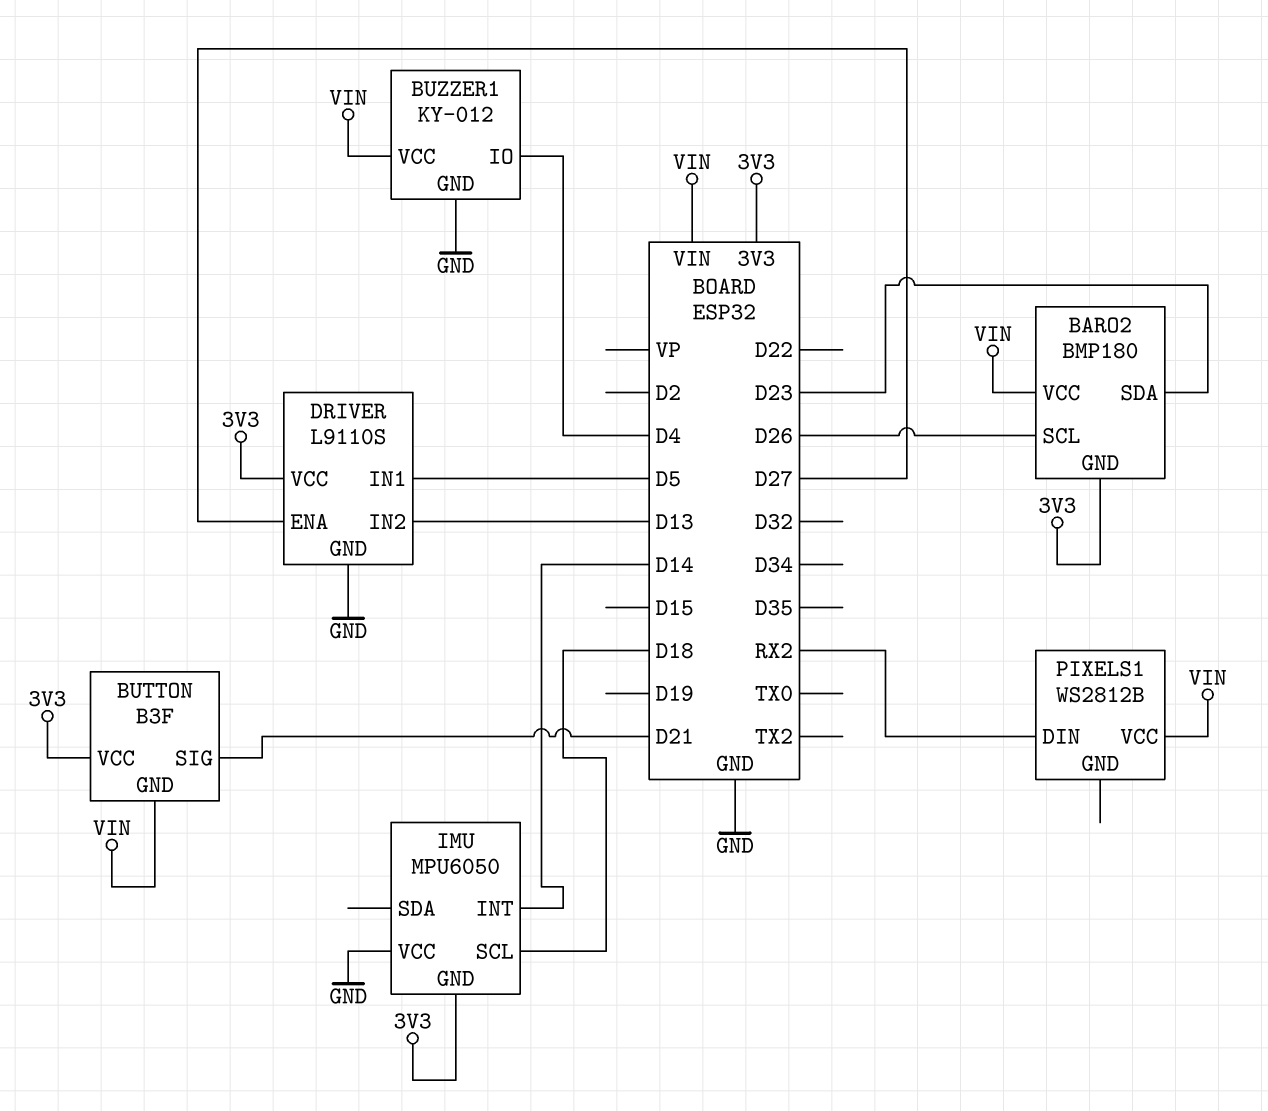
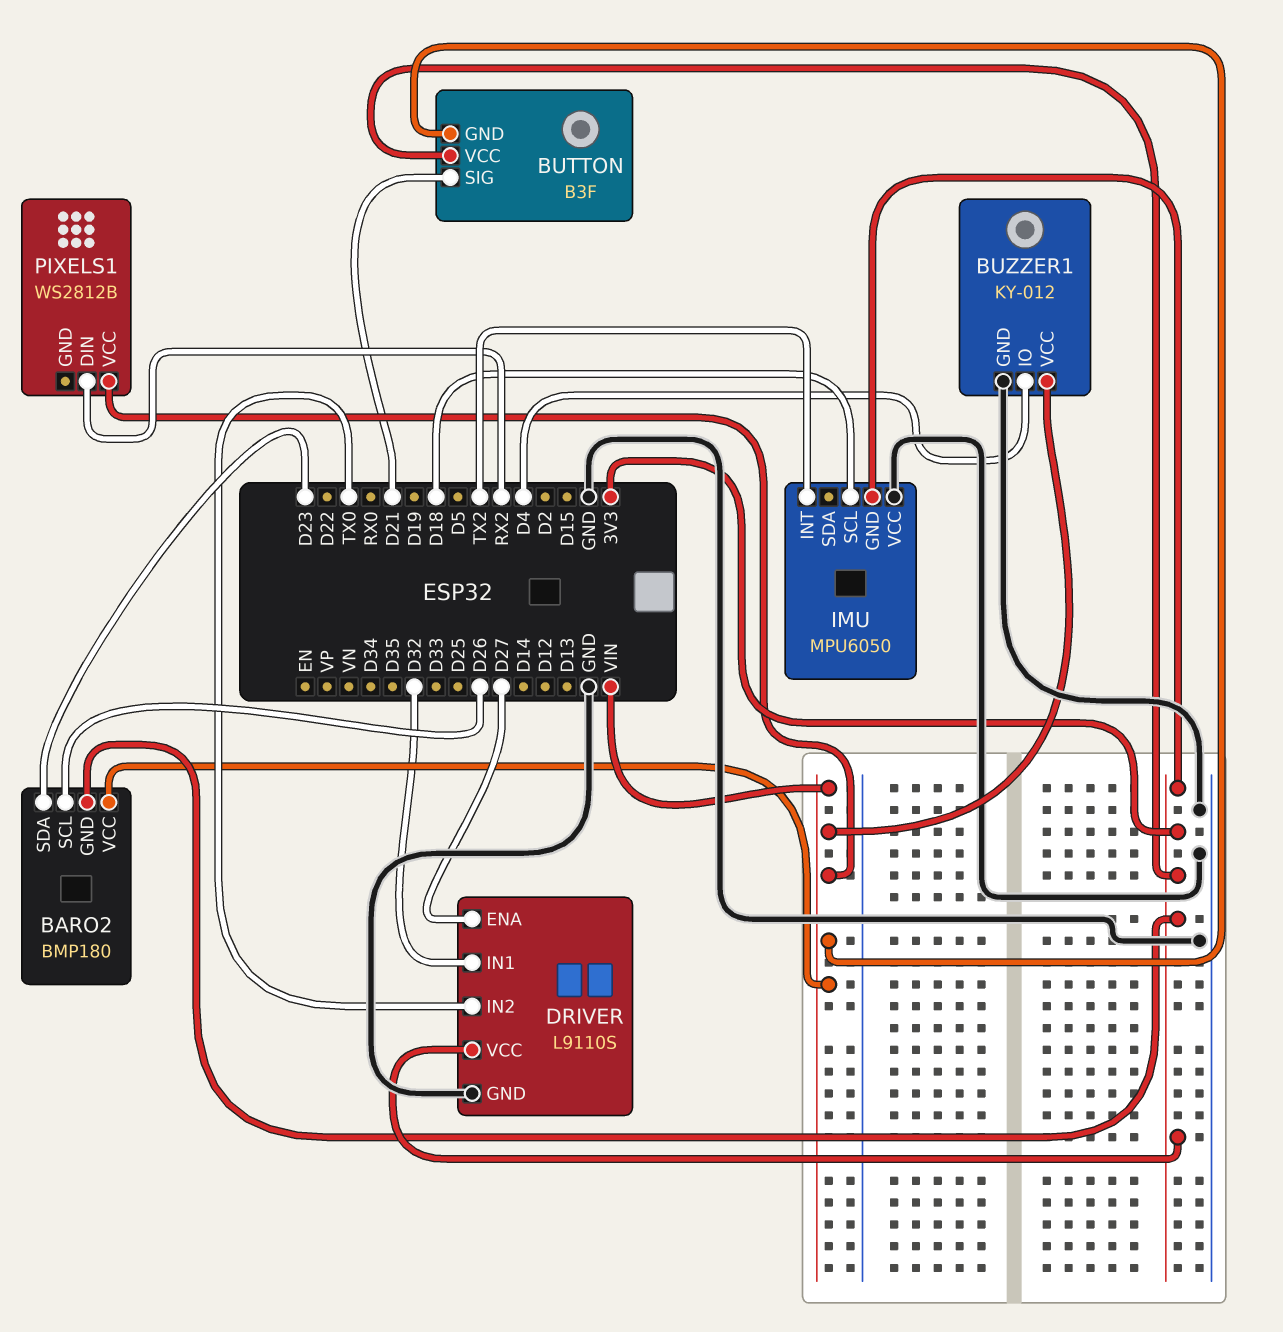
DRIVER pin IN1: D5 -> D32
DRIVER pin IN2: D13 -> TX0
IMU pin INT: D14 -> TX2

